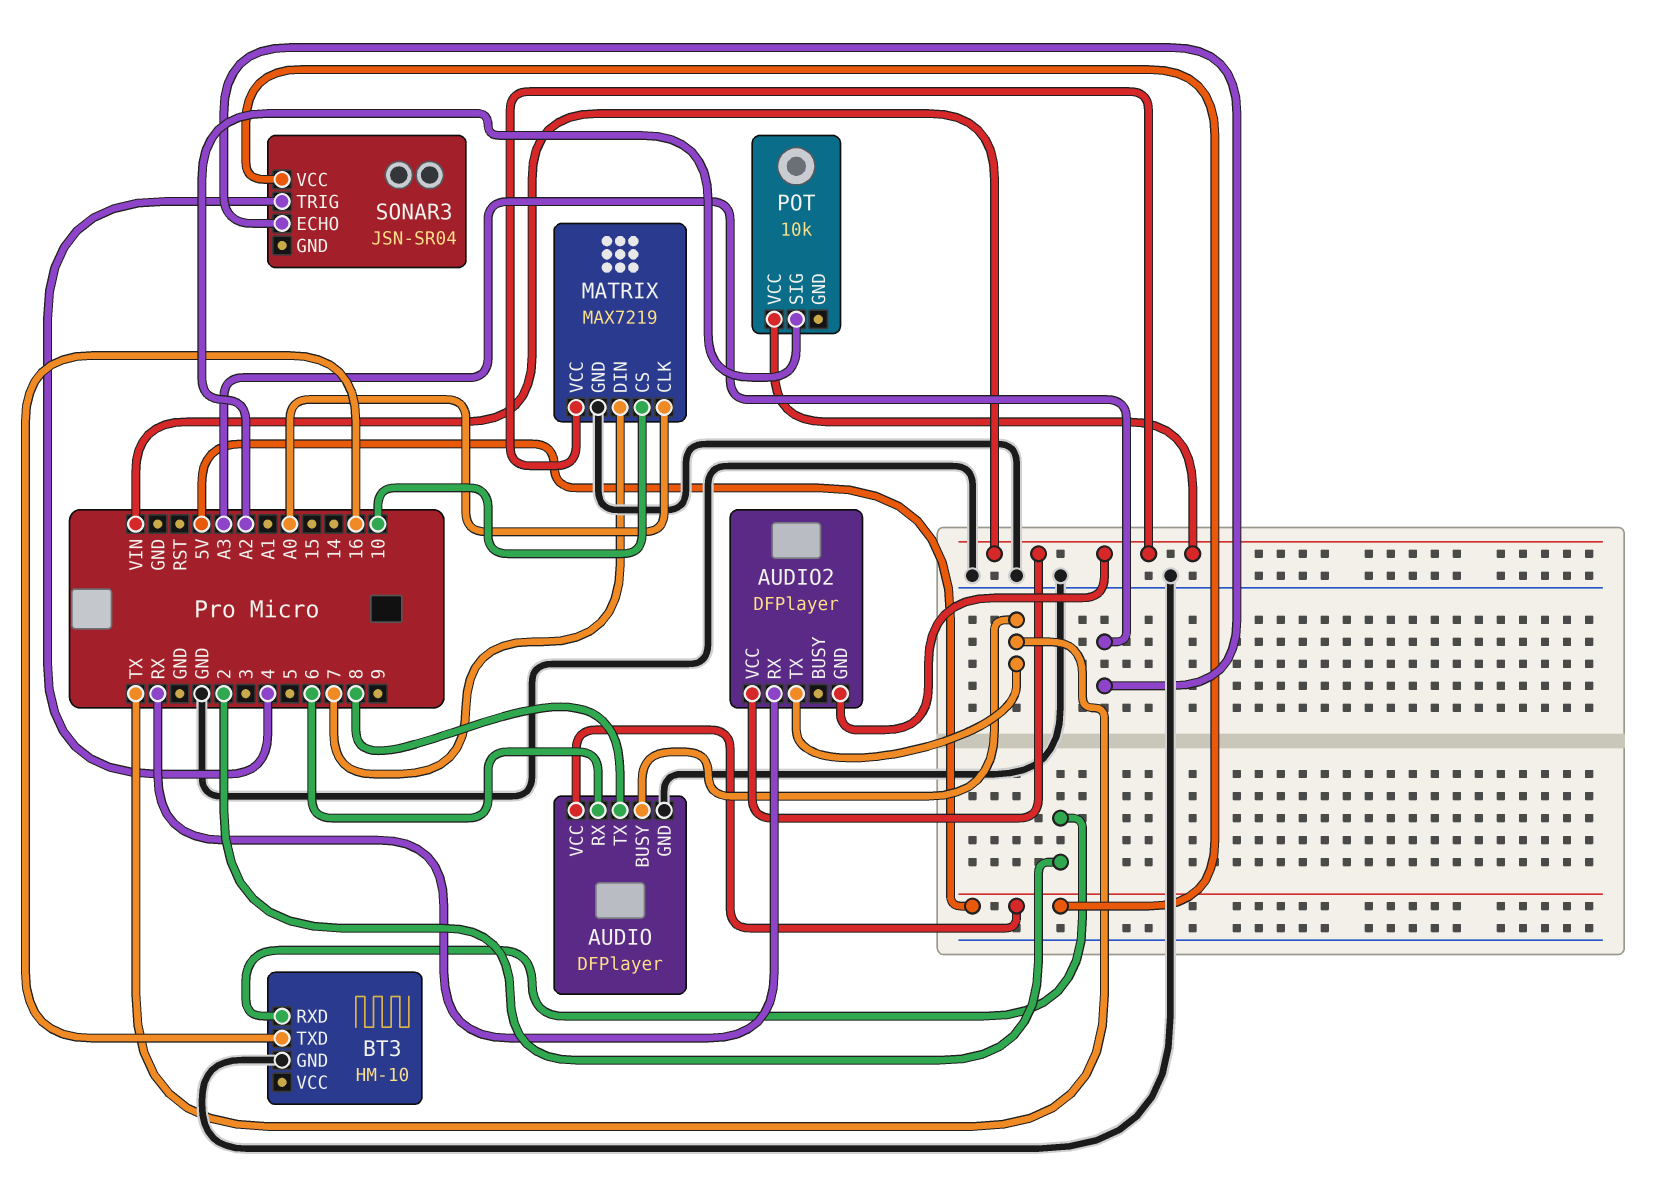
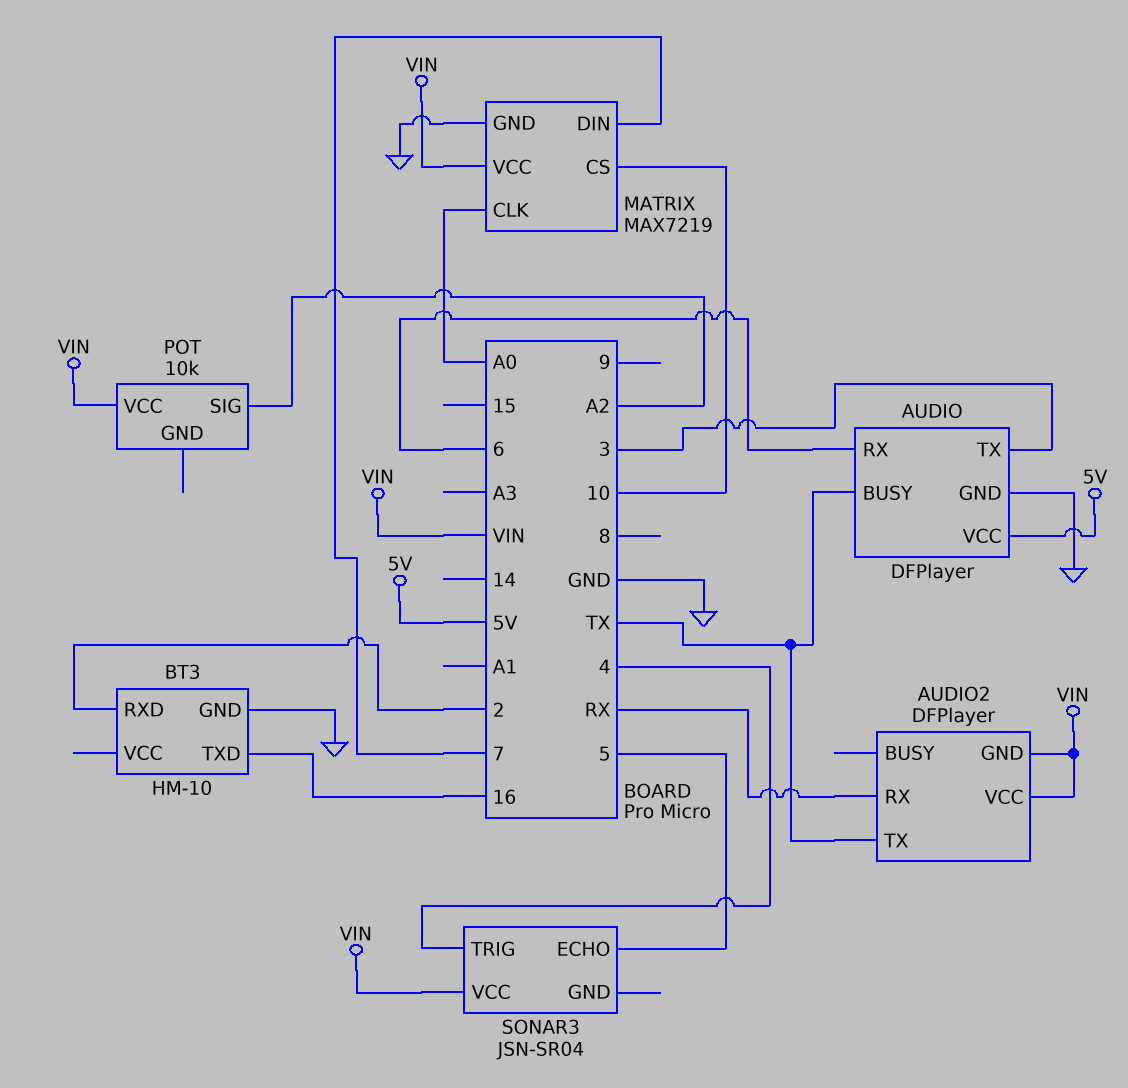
AUDIO pin TX: 8 -> 3
SONAR3 pin ECHO: A3 -> 5
SONAR3 pin VCC: 5V -> VIN

